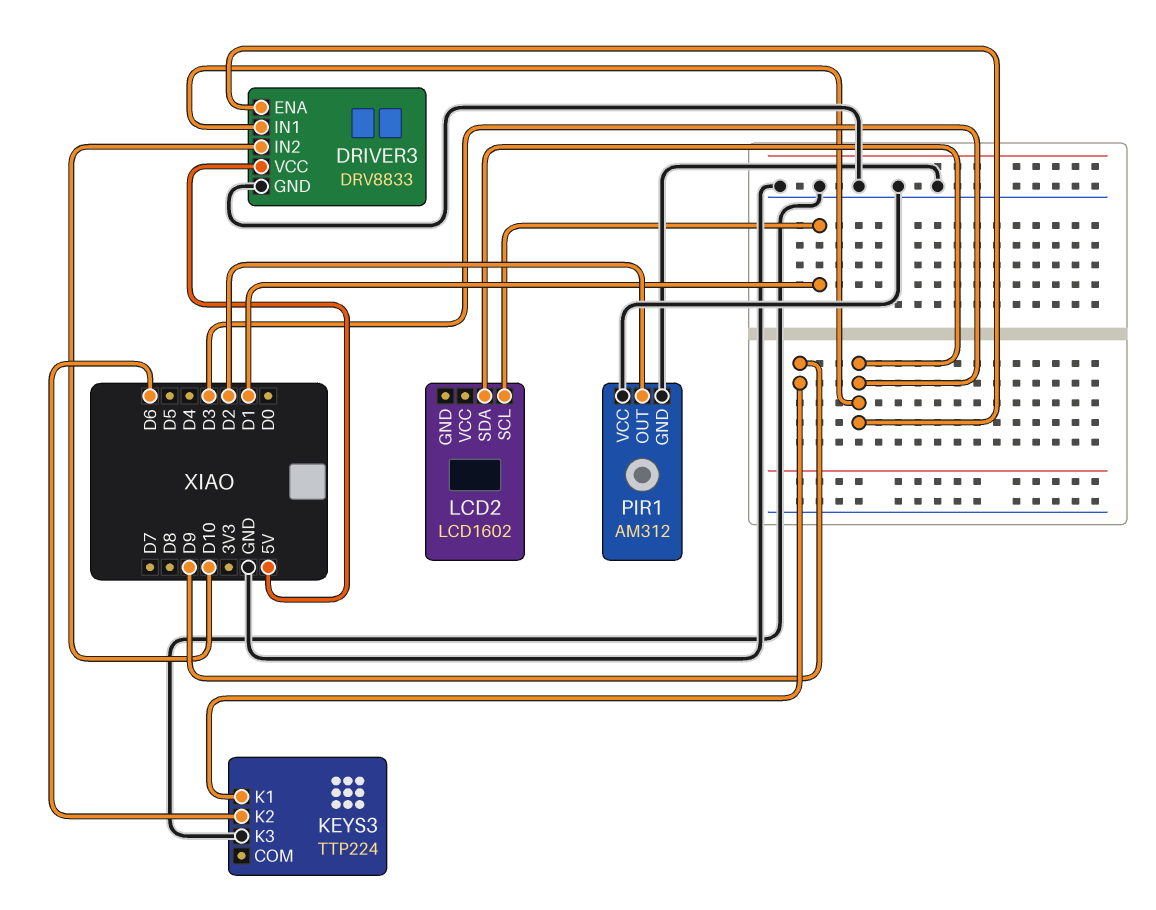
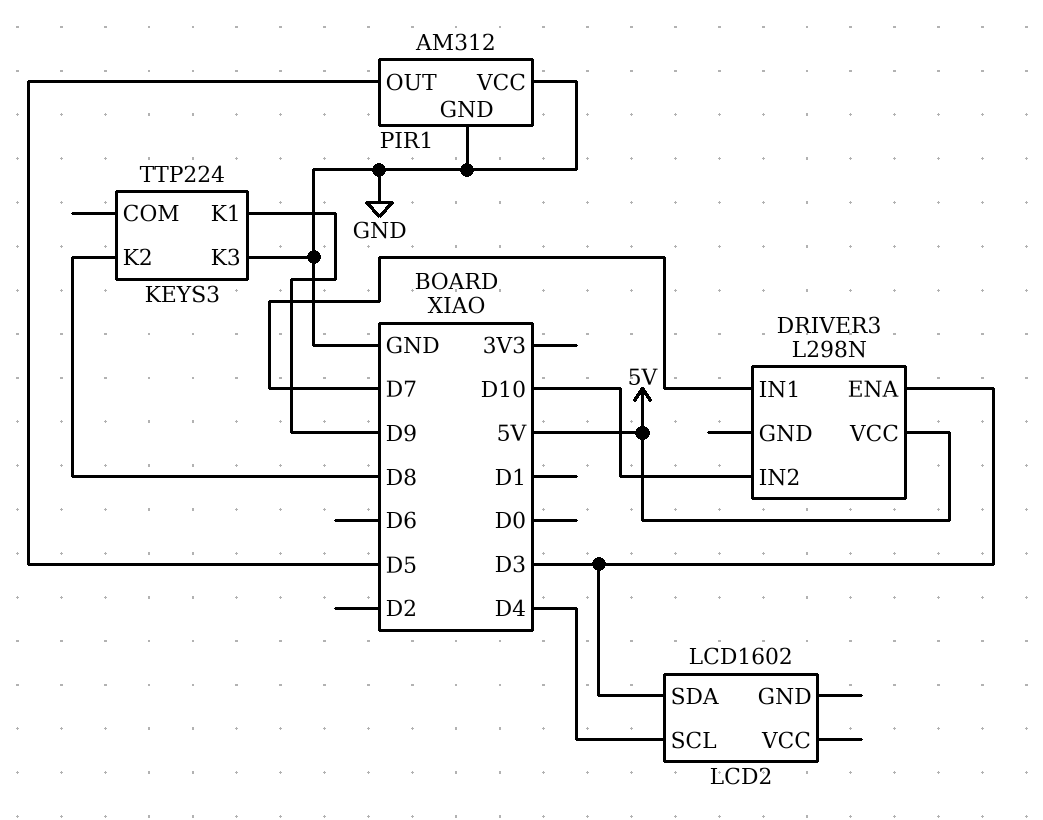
DRIVER3: DRV8833 -> L298N
DRIVER3 pin GND: GND -> none
DRIVER3 pin IN1: D3 -> D7
KEYS3 pin K2: D6 -> D8
LCD2 pin SCL: D1 -> D4
PIR1 pin OUT: D2 -> D5

